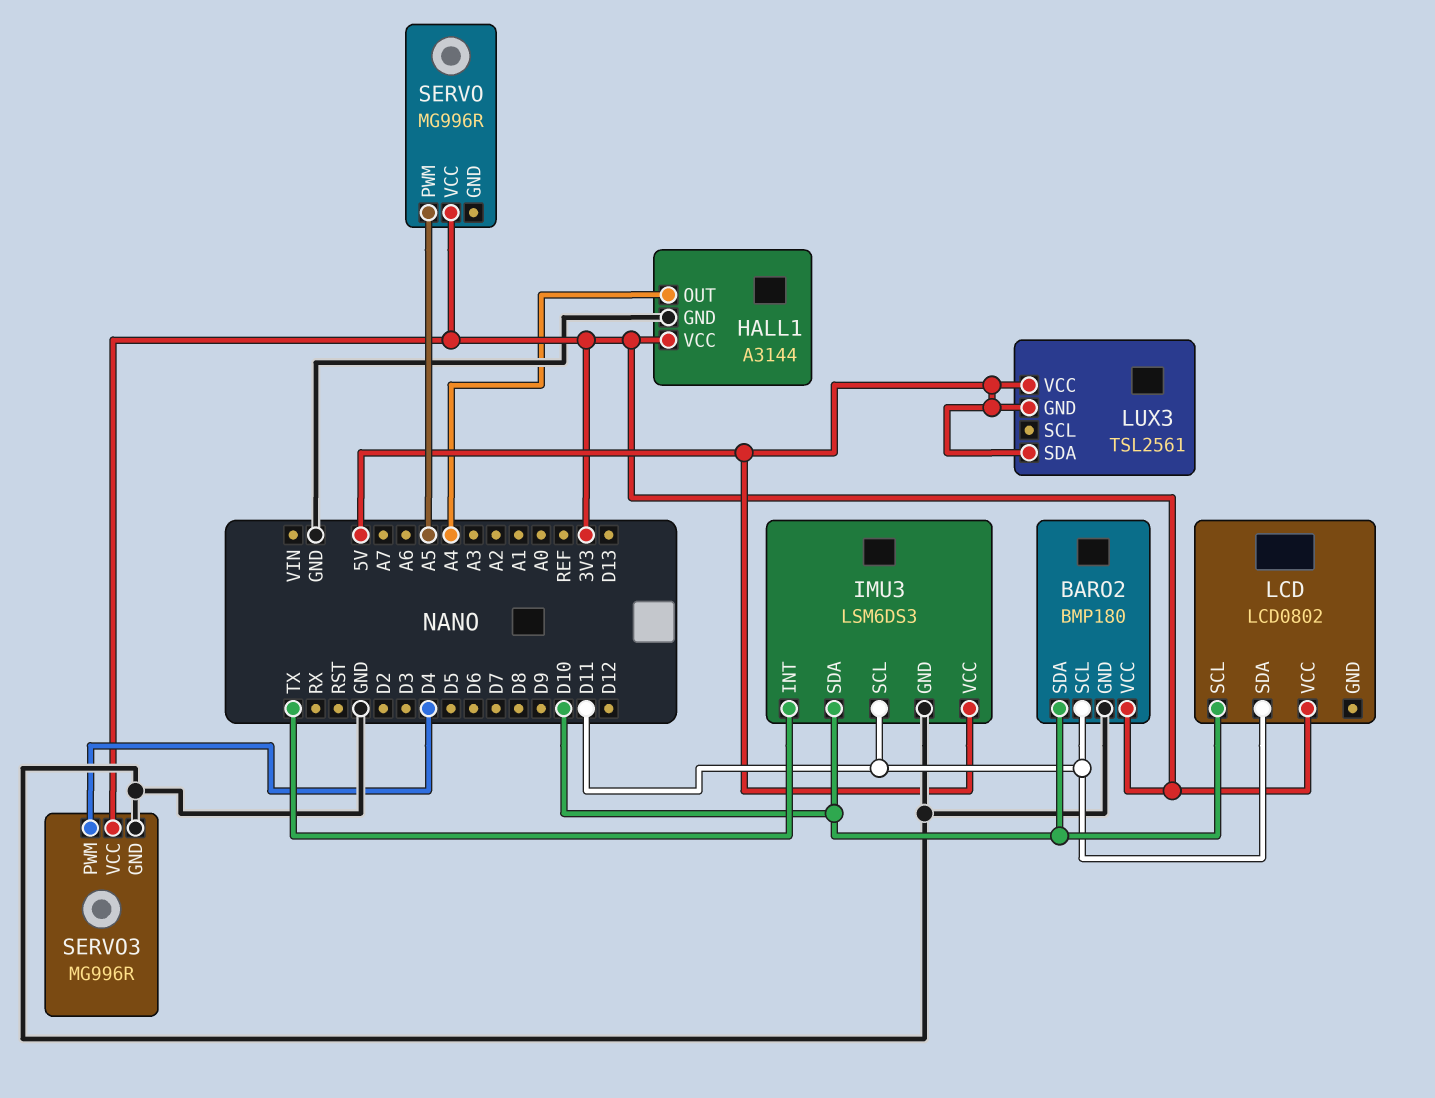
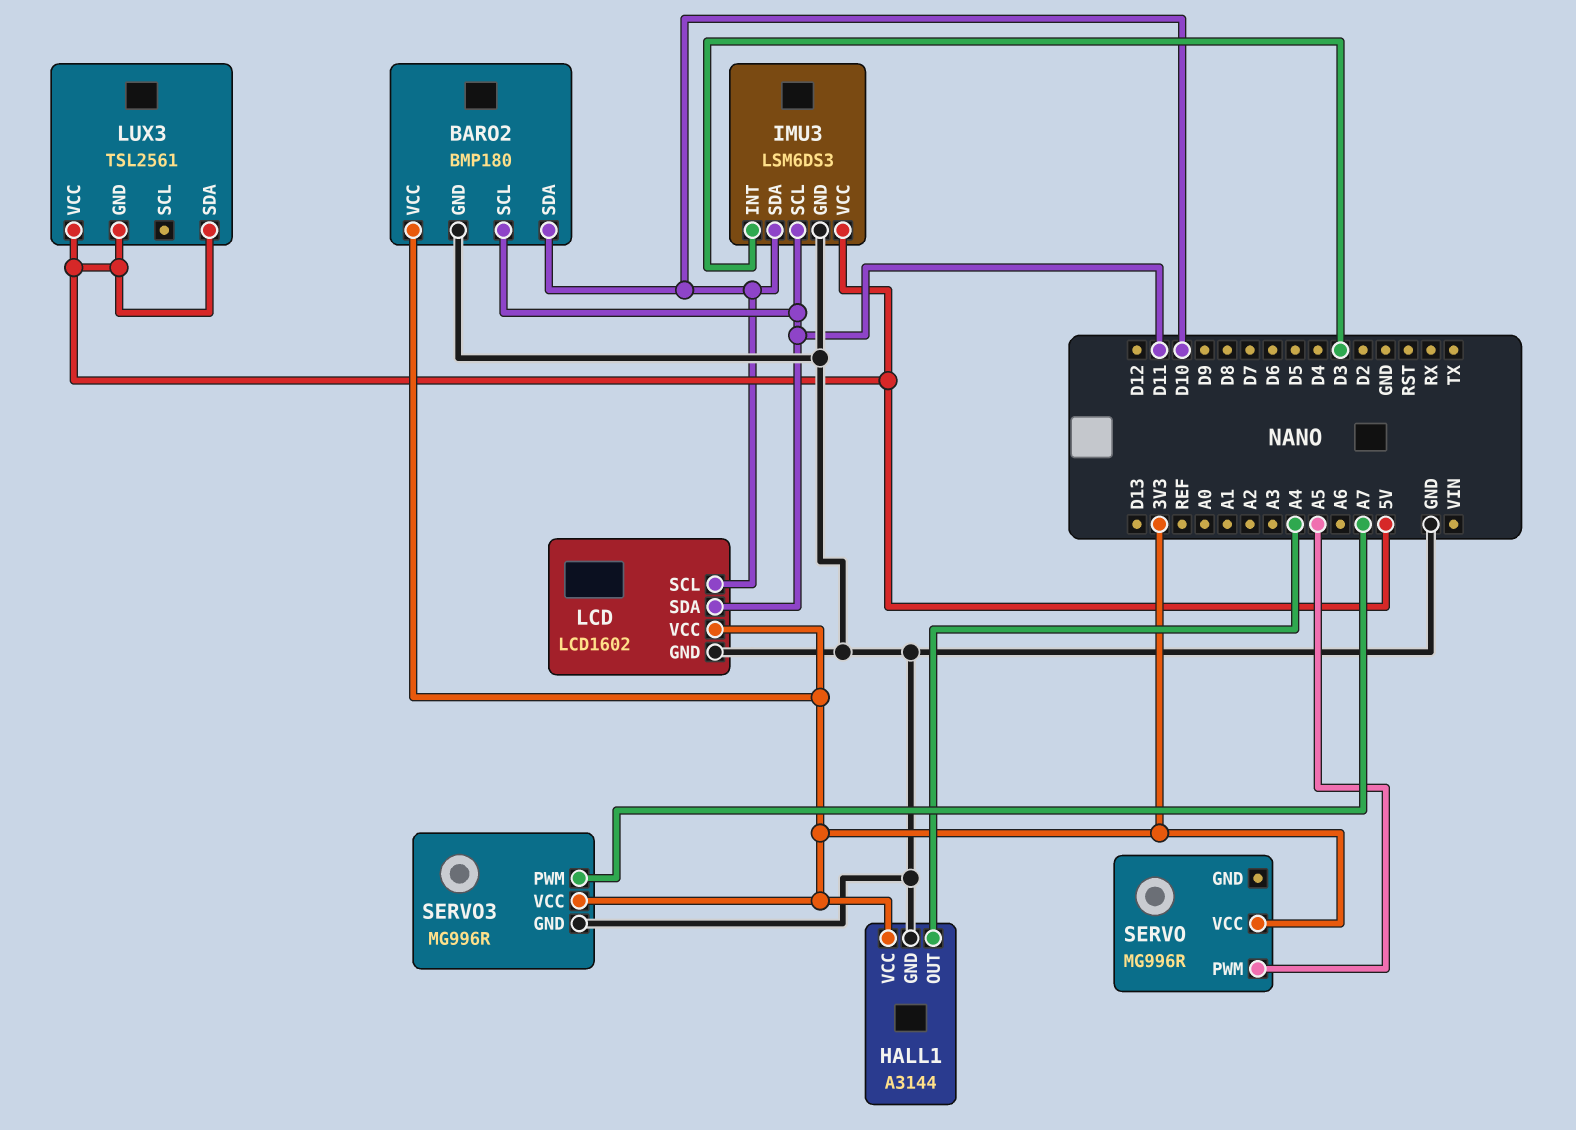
IMU3 pin INT: TX -> D3
LCD: LCD0802 -> LCD1602
LCD pin GND: none -> GND
SERVO3 pin PWM: D4 -> A7

